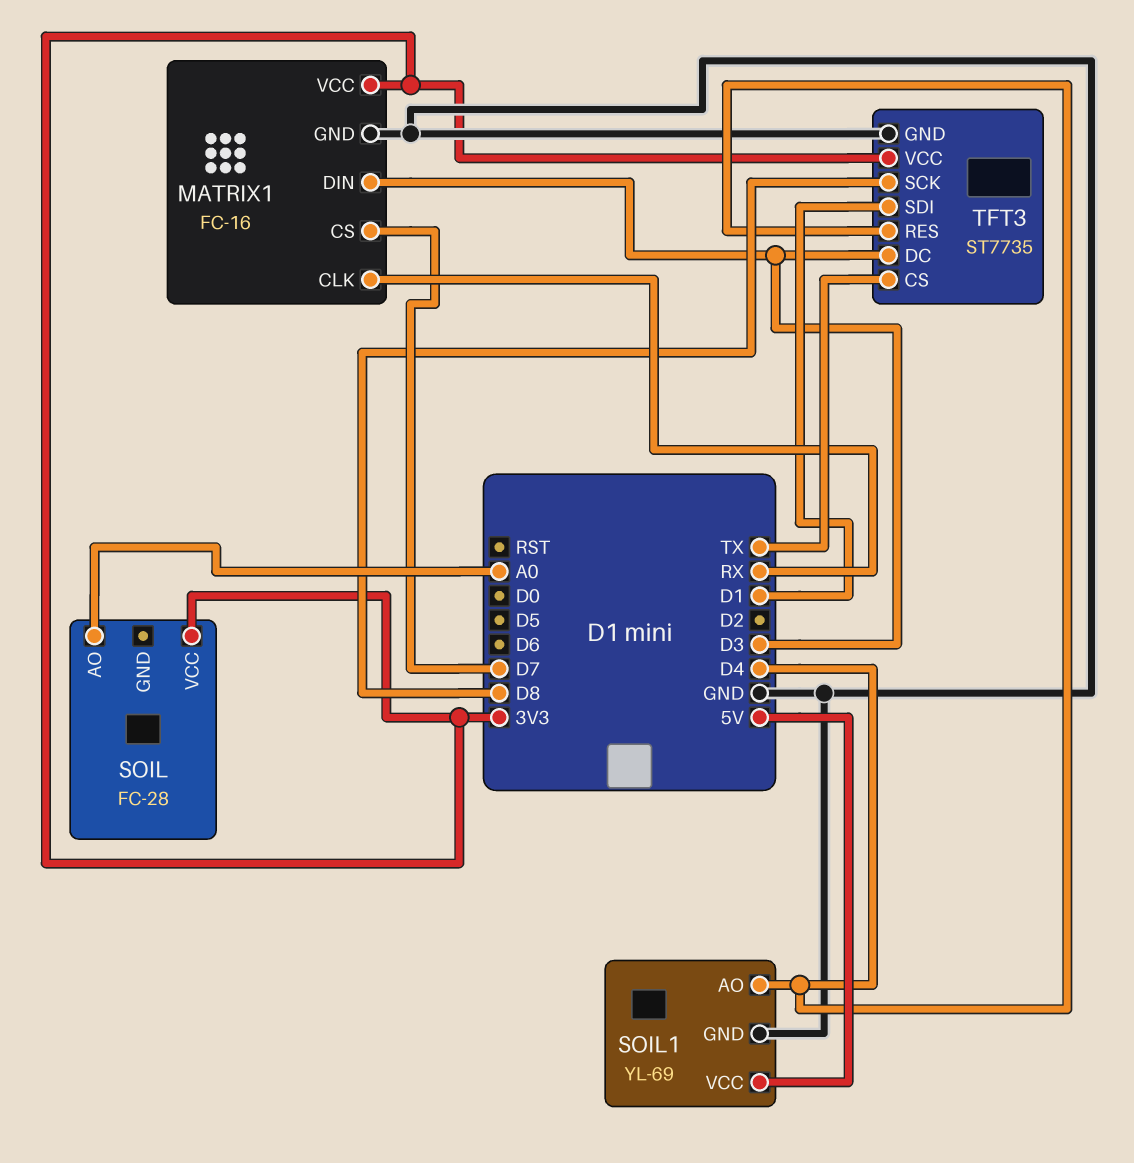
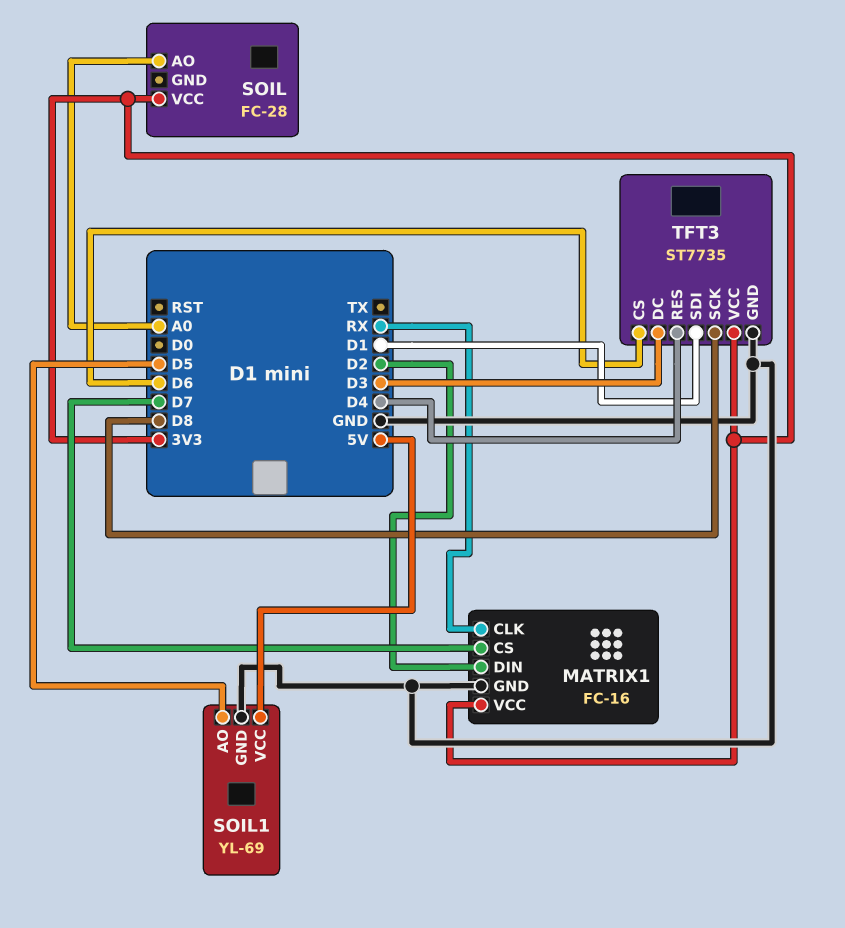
MATRIX1 pin DIN: D3 -> D2
SOIL1 pin AO: D4 -> D5
TFT3 pin CS: TX -> D6

